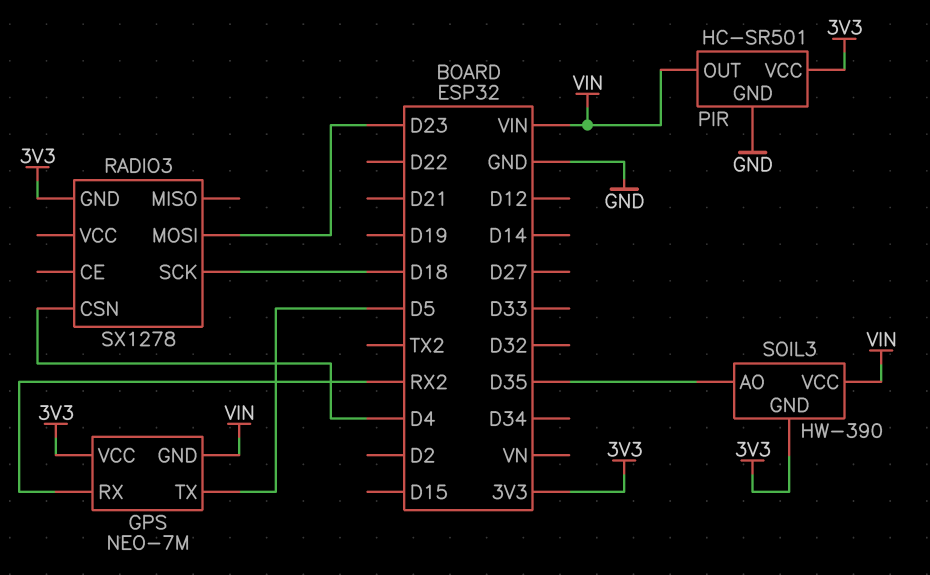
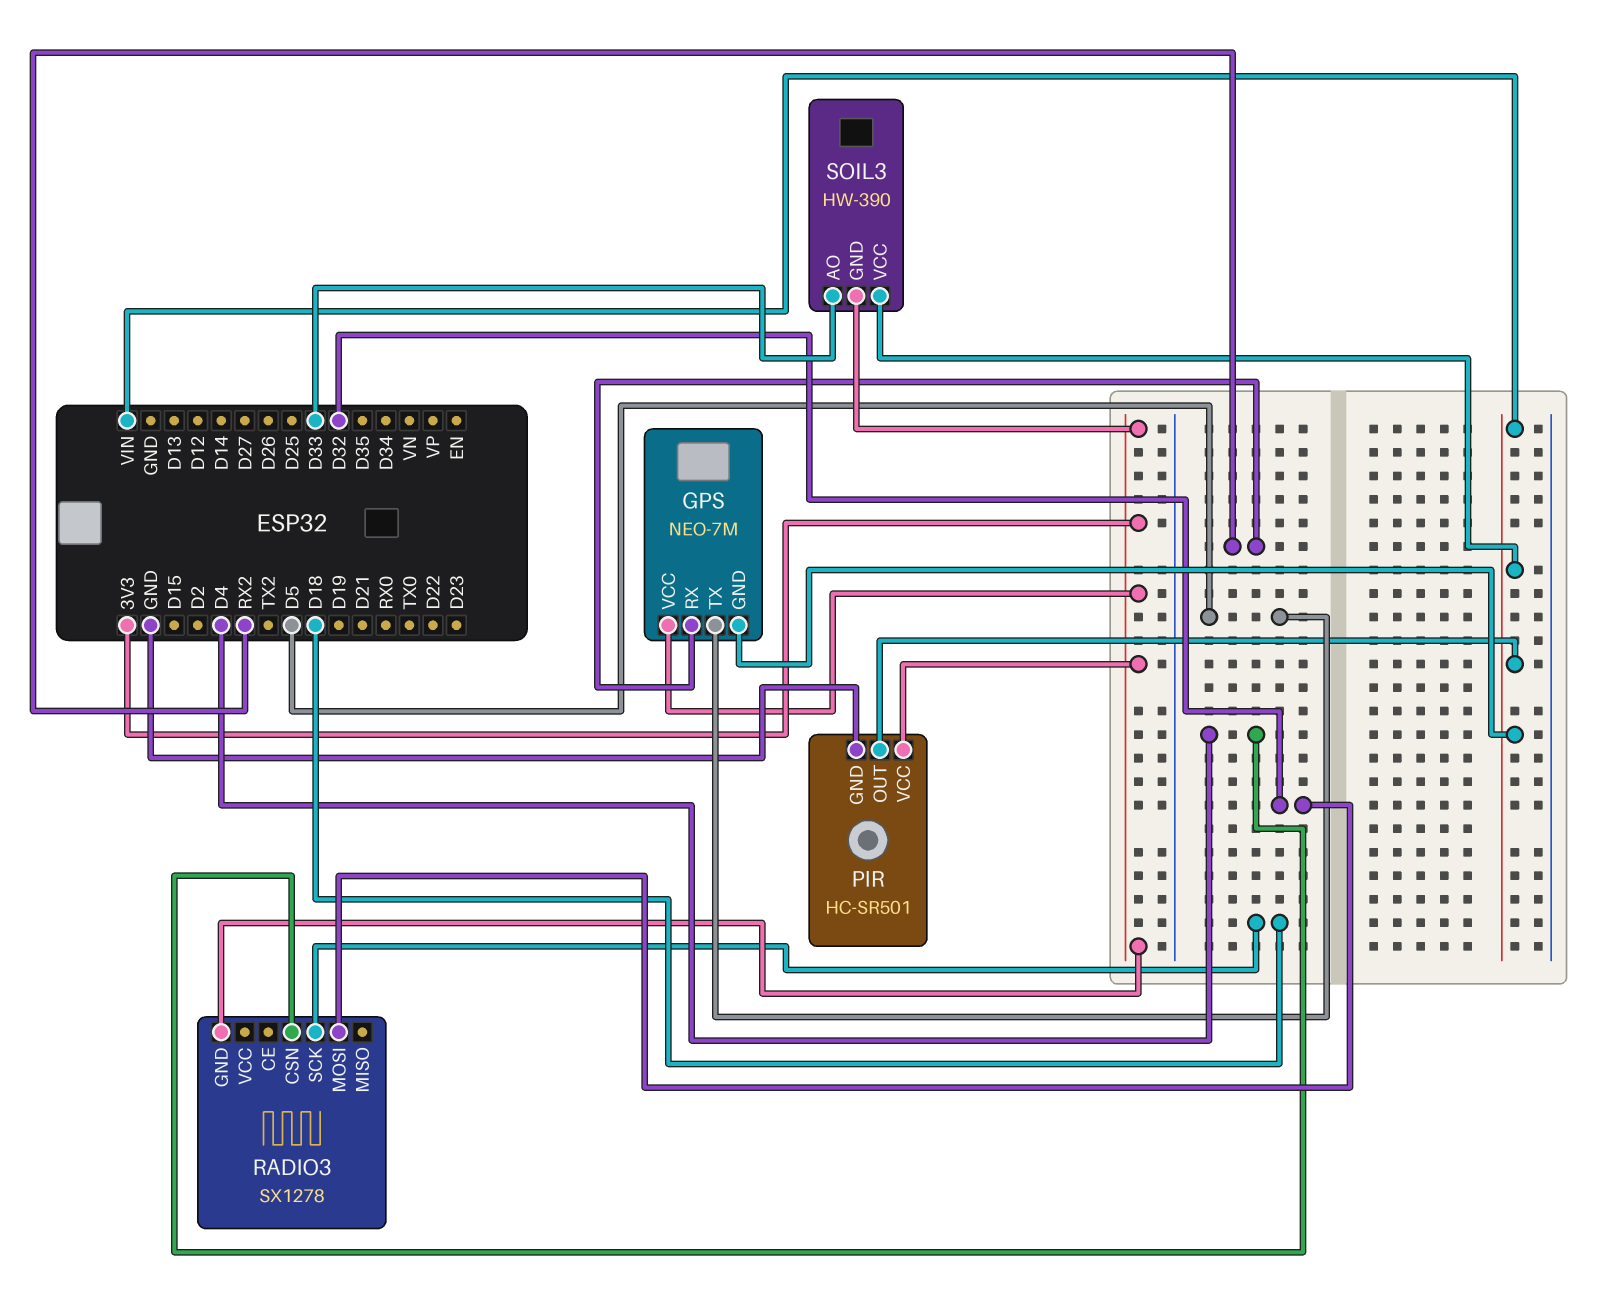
RADIO3 pin MOSI: D23 -> D32
SOIL3 pin AO: D35 -> D33

